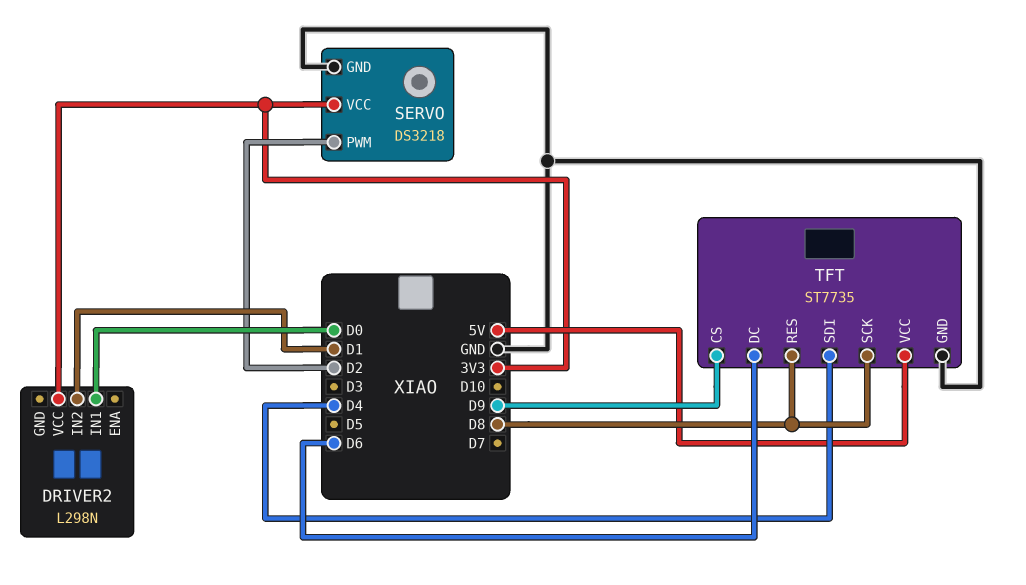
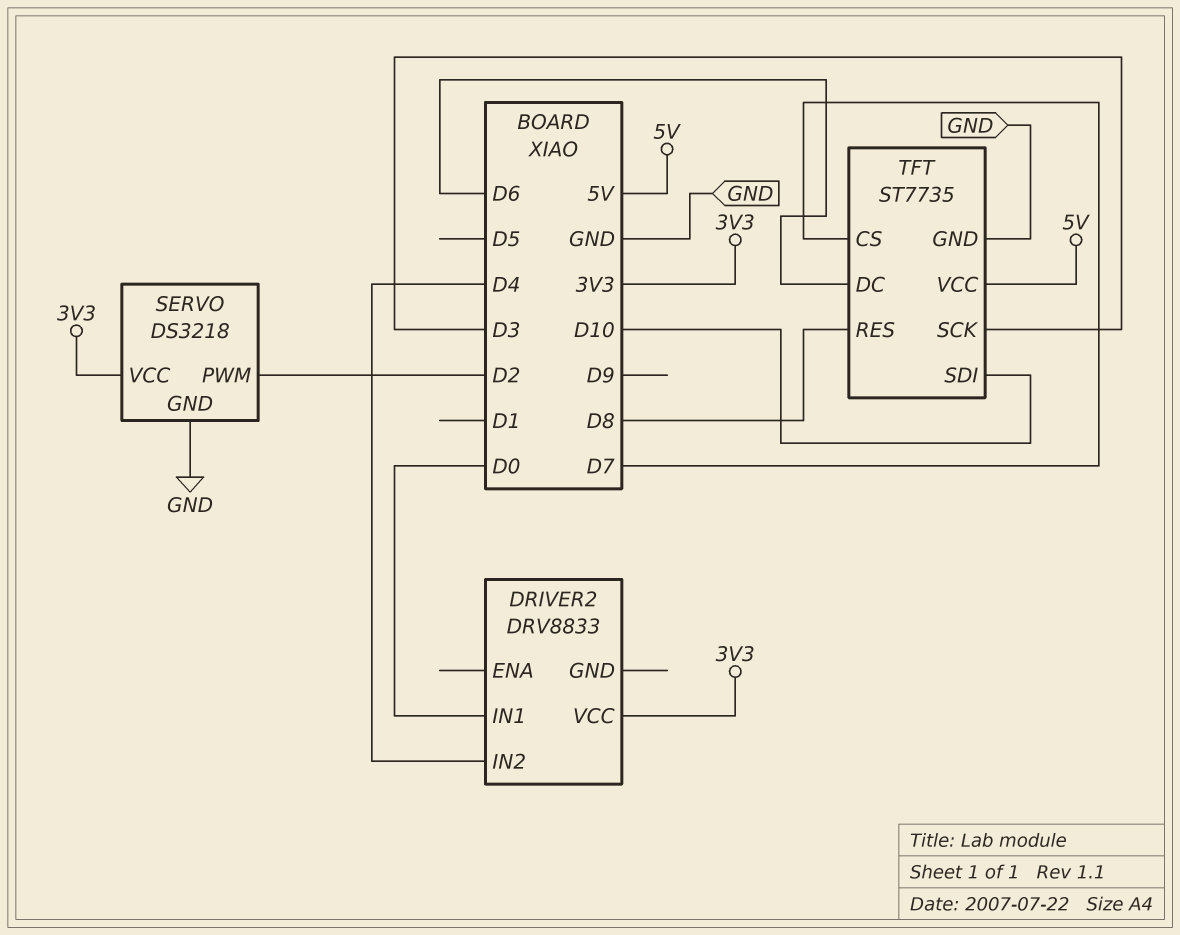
DRIVER2: L298N -> DRV8833
DRIVER2 pin IN2: D1 -> D4
TFT pin CS: D9 -> D7
TFT pin SCK: D8 -> D3
TFT pin SDI: D4 -> D10

